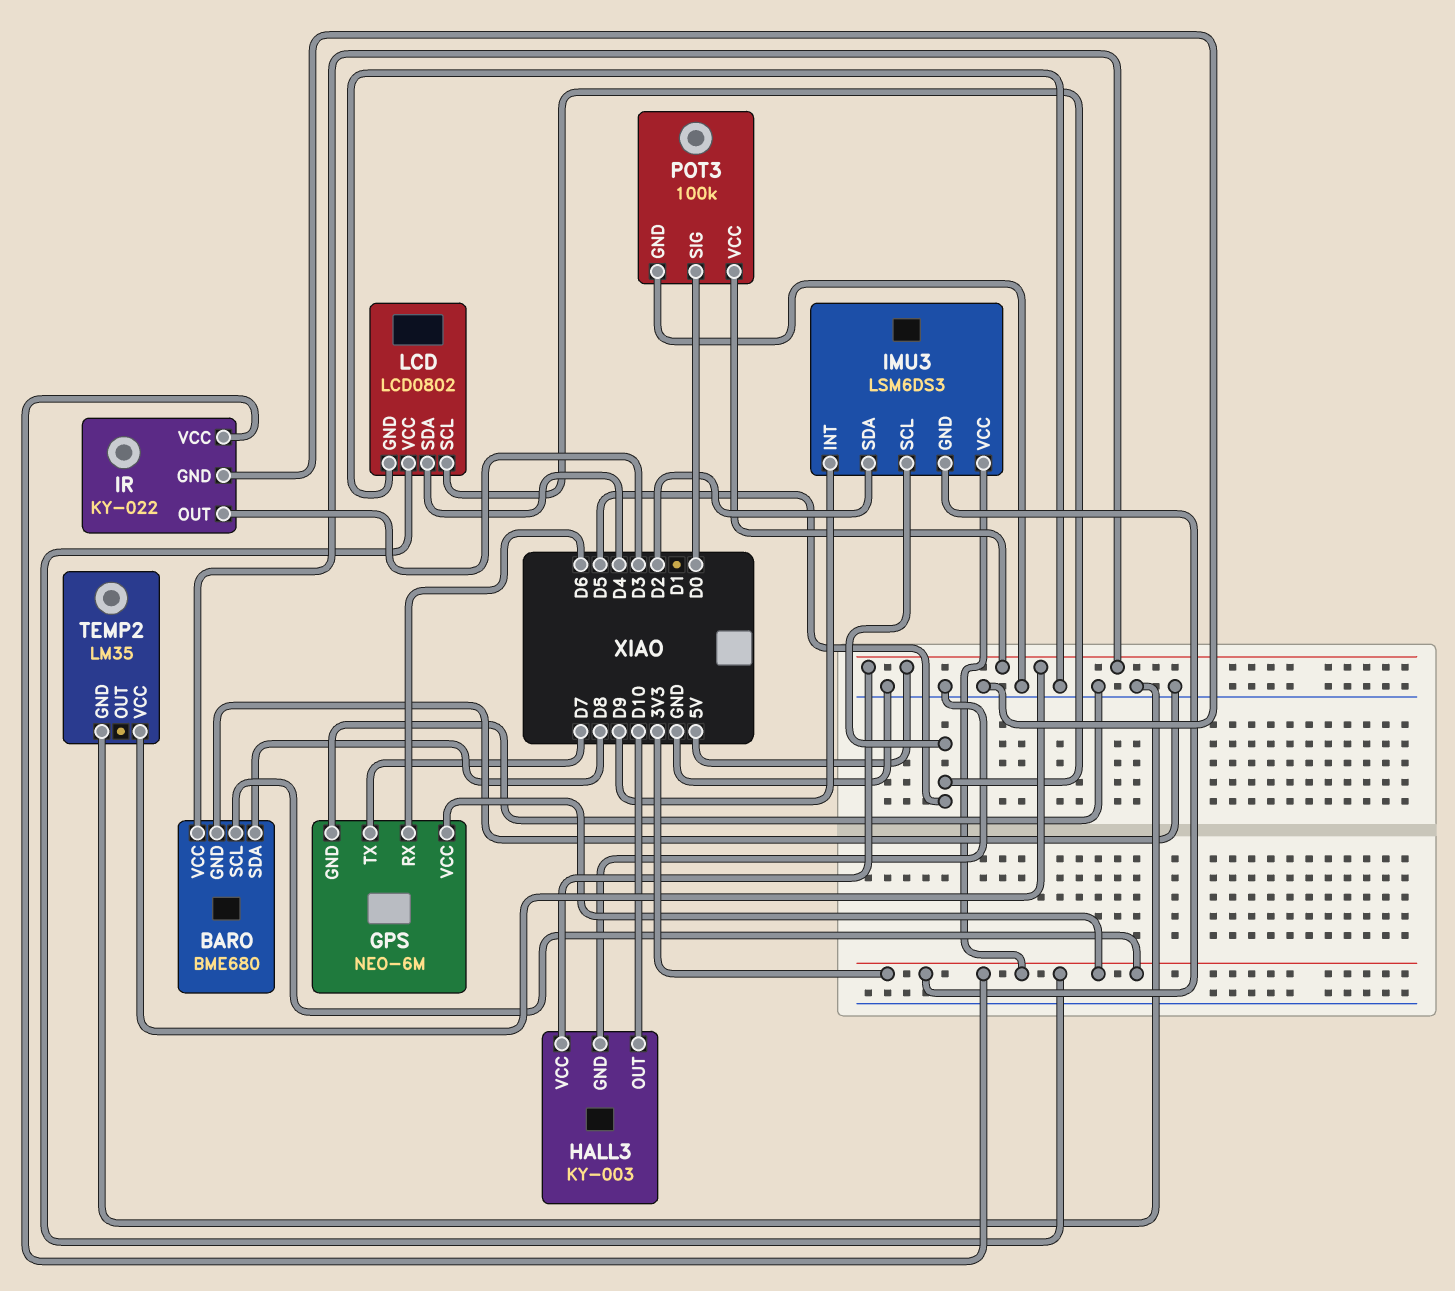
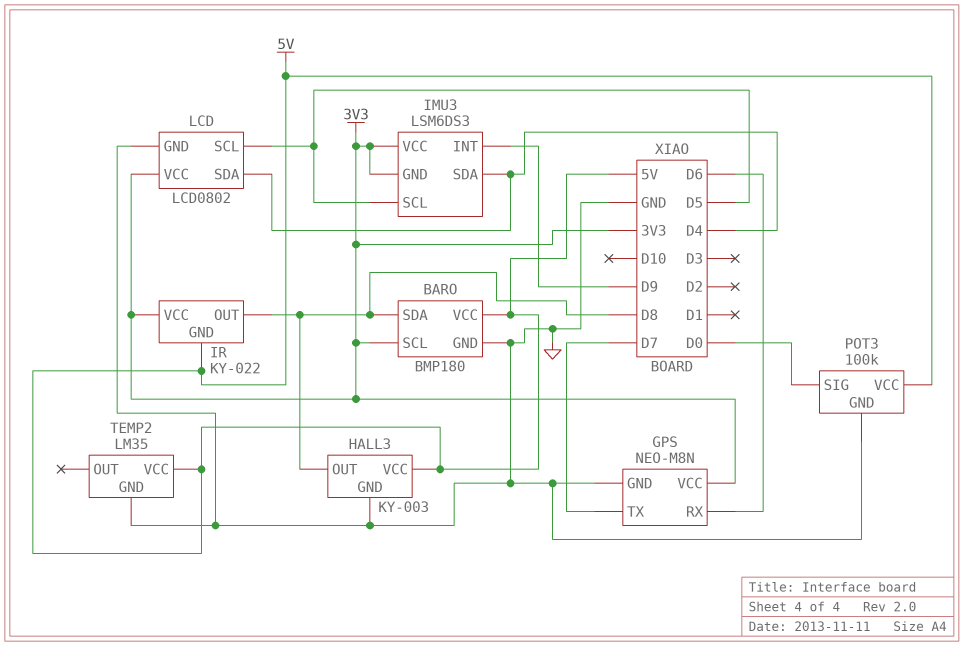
BARO: BME680 -> BMP180
GPS: NEO-6M -> NEO-M8N
HALL3 pin OUT: D10 -> D8
IMU3 pin SDA: D2 -> D4
IR pin GND: GND -> 5V
IR pin OUT: D3 -> D8

